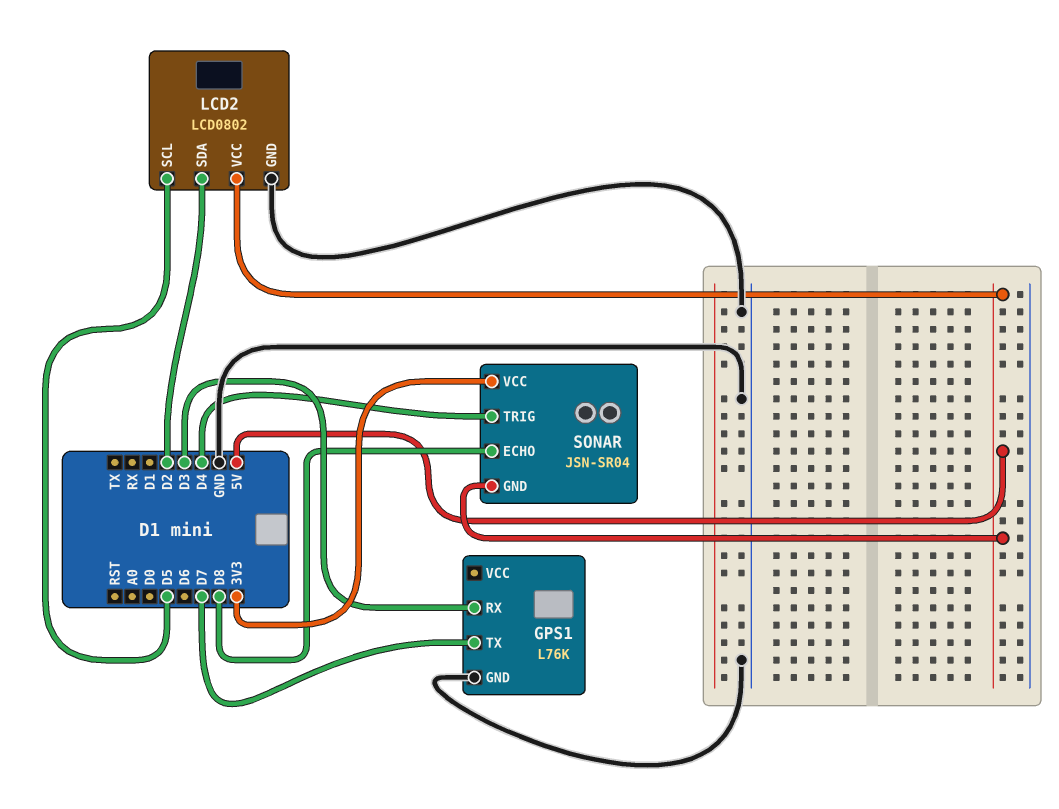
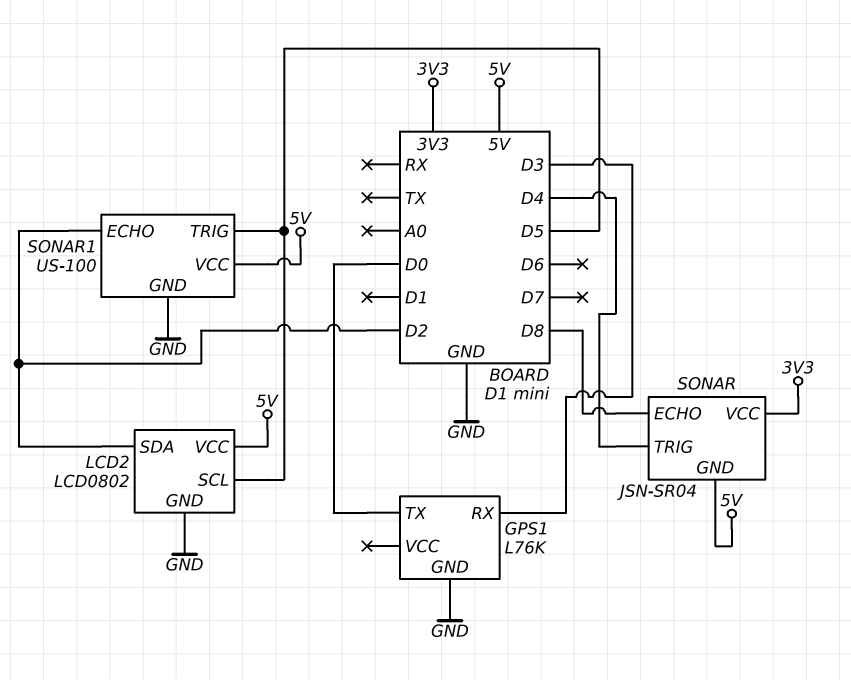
GPS1 pin TX: D7 -> D0
SONAR1: none -> US-100
SONAR1 pin ECHO: none -> D2
SONAR1 pin GND: none -> GND
SONAR1 pin TRIG: none -> D5
SONAR1 pin VCC: none -> 5V

